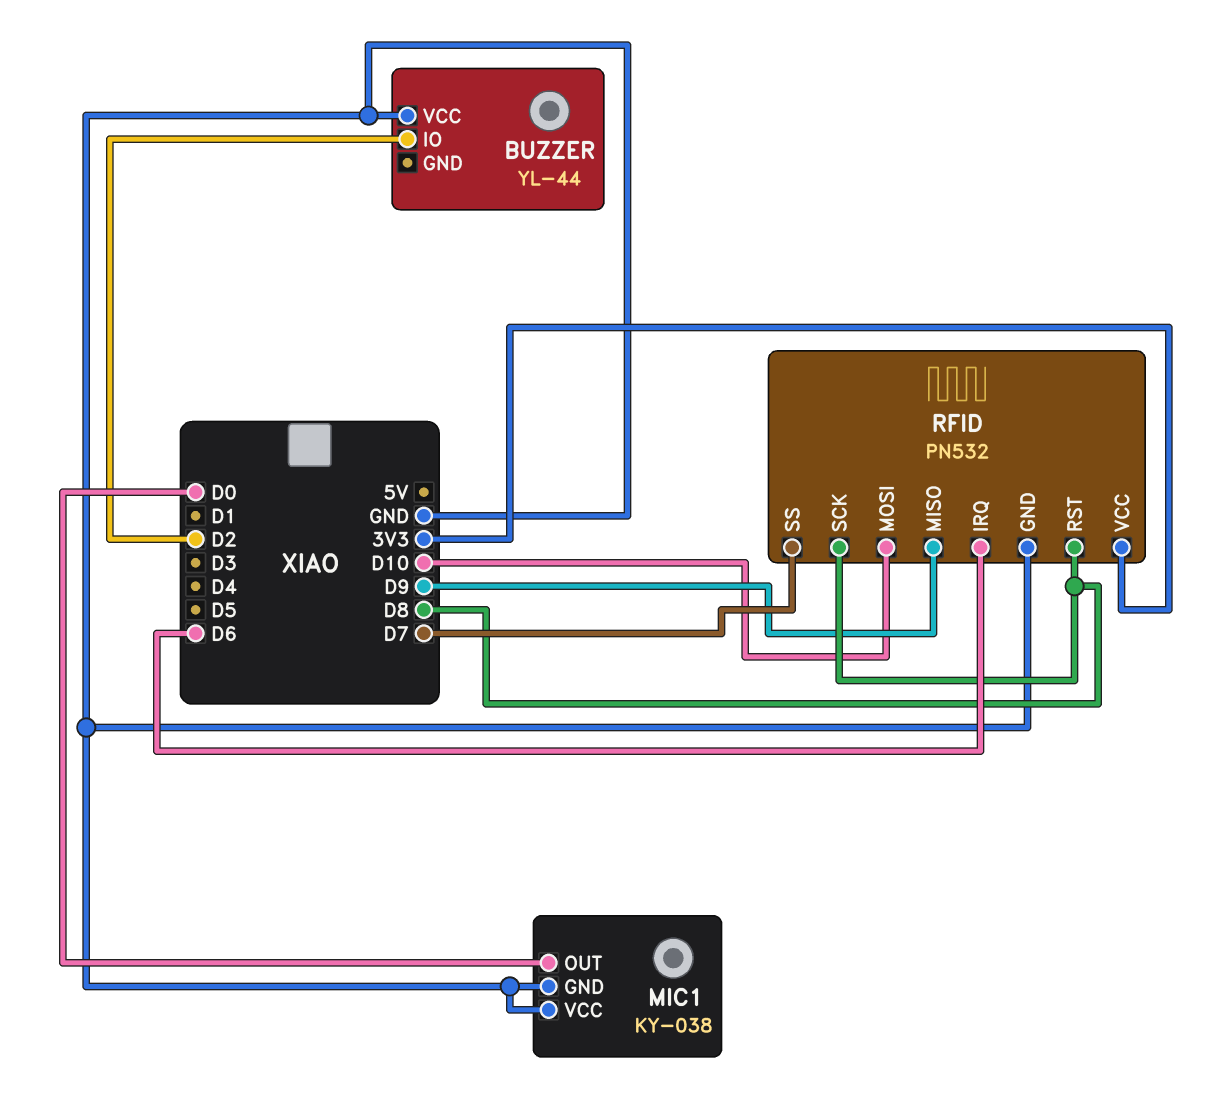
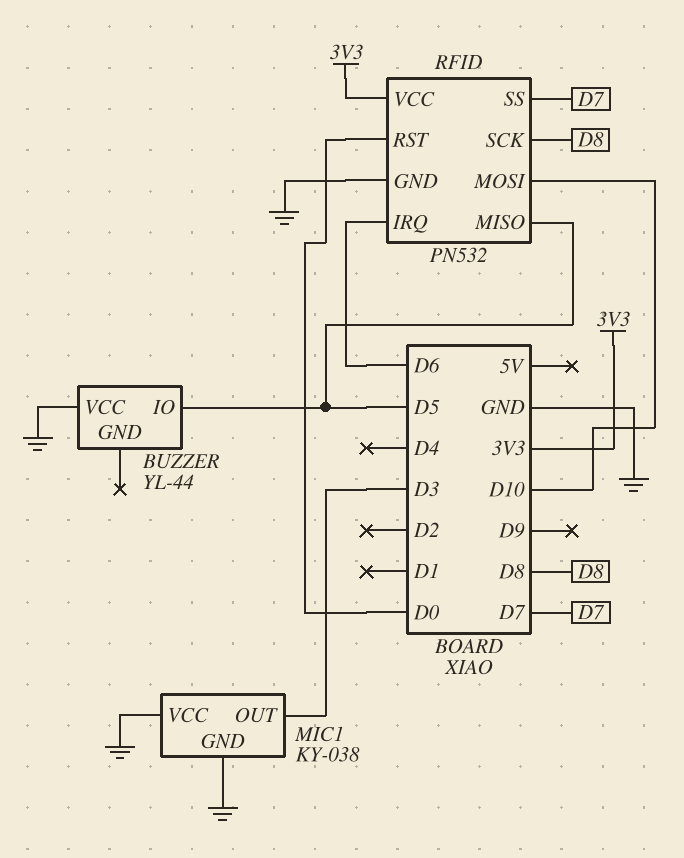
BUZZER pin IO: D2 -> D5
MIC1 pin OUT: D0 -> D3
RFID pin MISO: D9 -> D5
RFID pin RST: D8 -> D0

